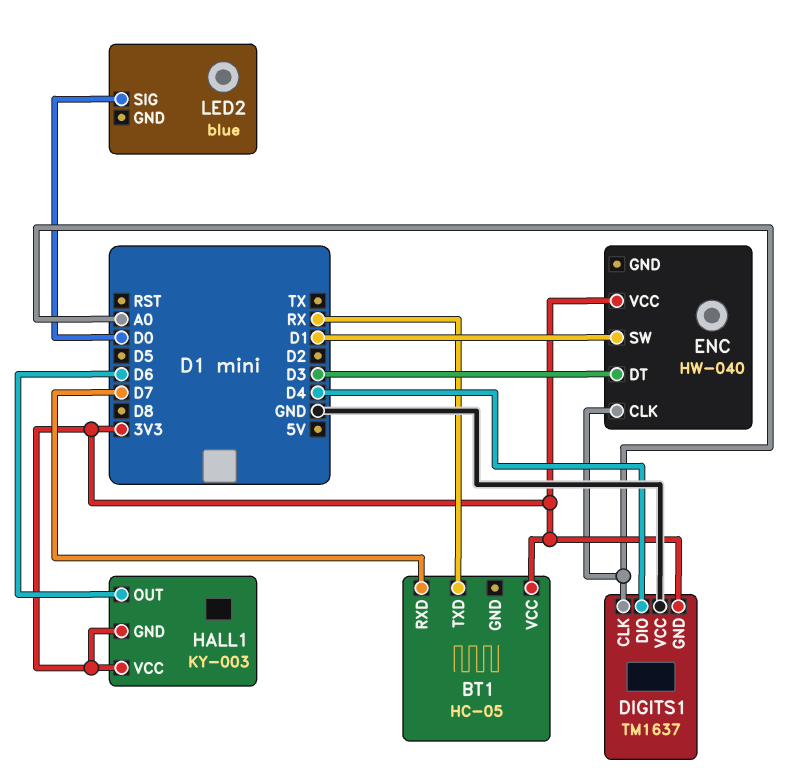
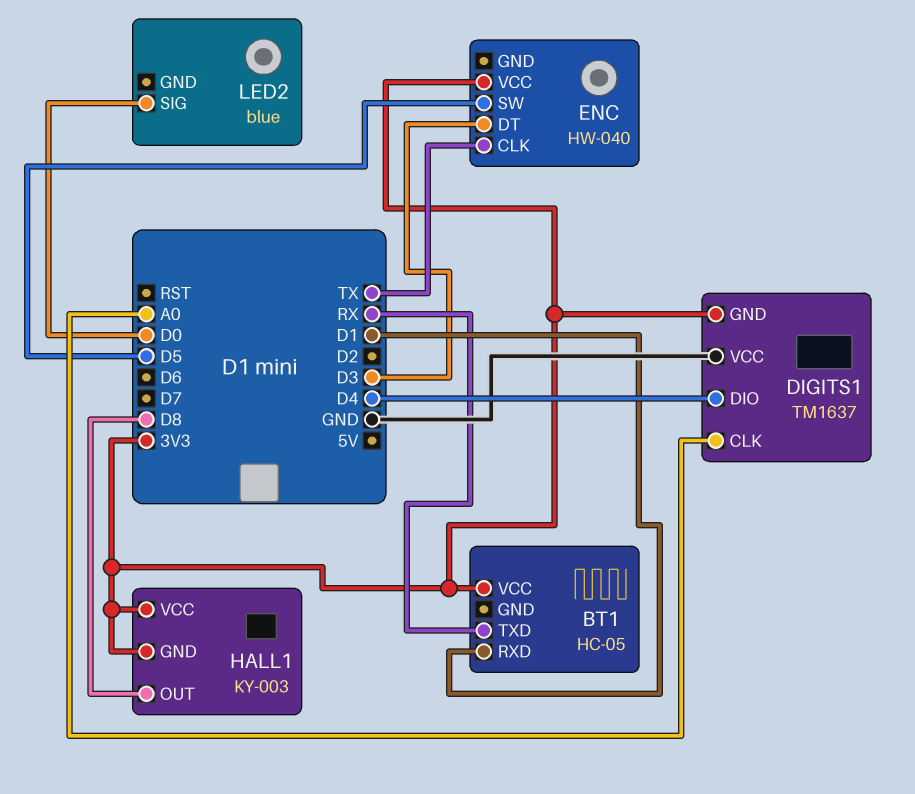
BT1 pin RXD: D7 -> D1
ENC pin CLK: A0 -> TX
ENC pin SW: D1 -> D5
HALL1 pin OUT: D6 -> D8

